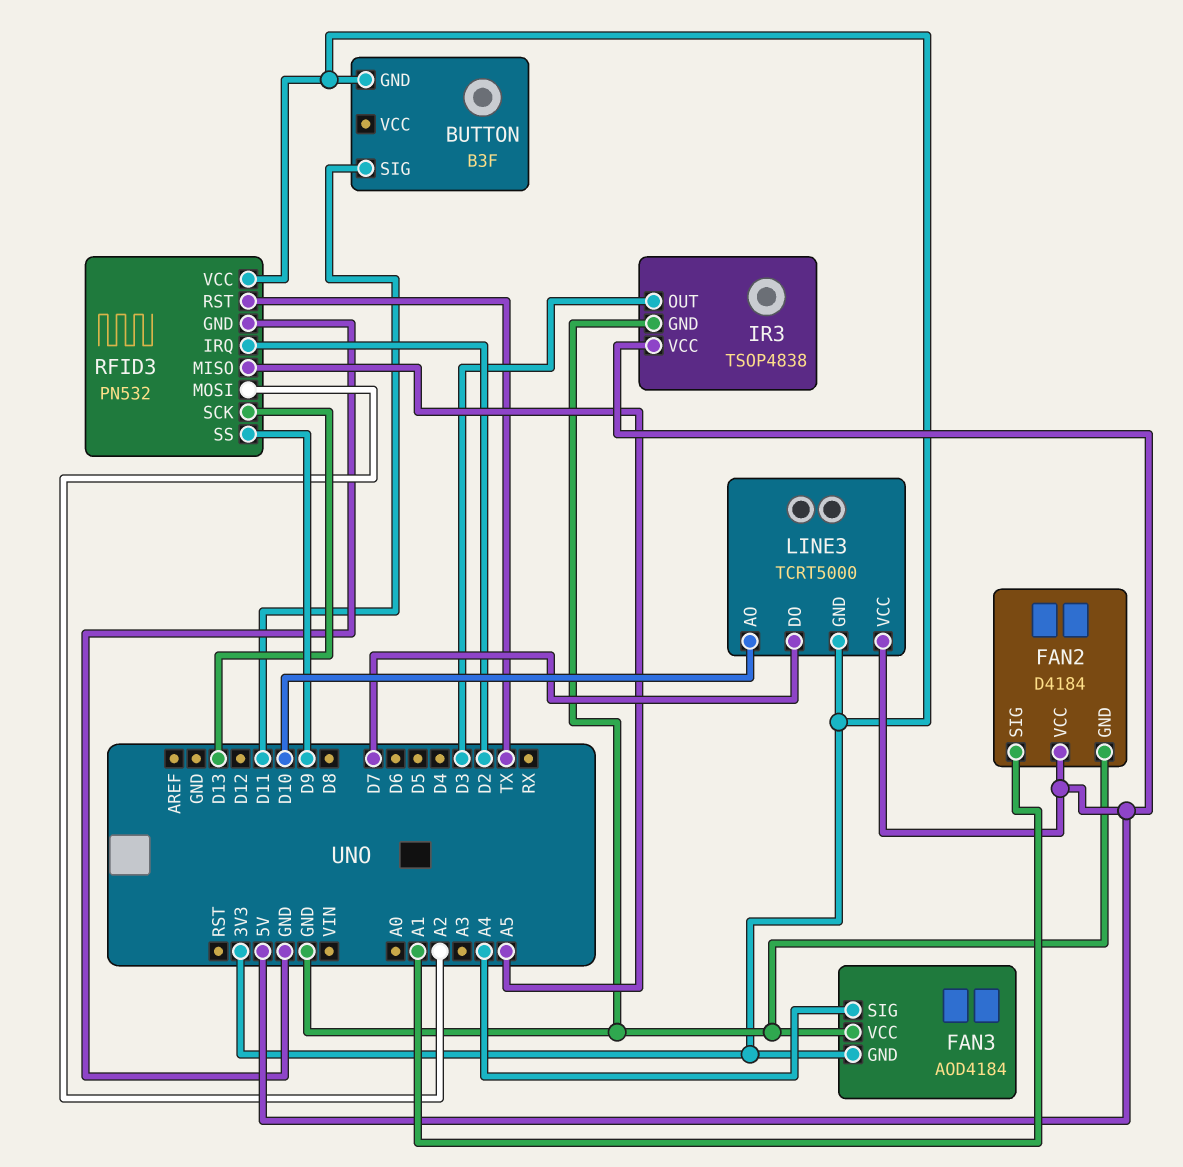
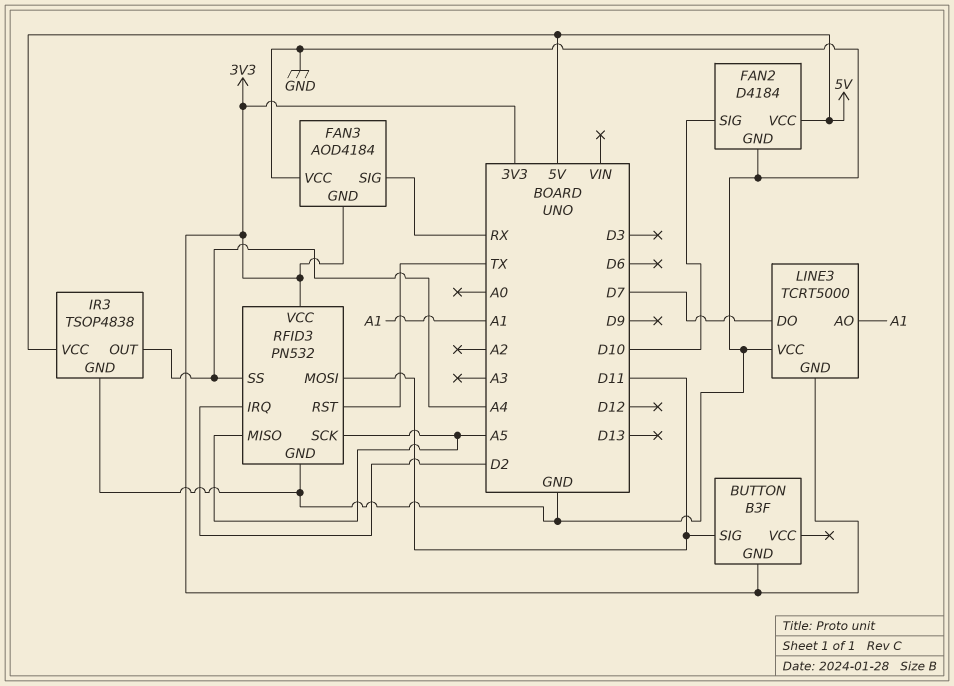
FAN2 pin SIG: A1 -> D10
FAN3 pin SIG: A4 -> RX
IR3 pin OUT: D3 -> A4
LINE3 pin AO: D10 -> A1
LINE3 pin VCC: 5V -> GND
RFID3 pin MOSI: A2 -> D11
RFID3 pin SCK: D13 -> A5
RFID3 pin SS: D9 -> A4

